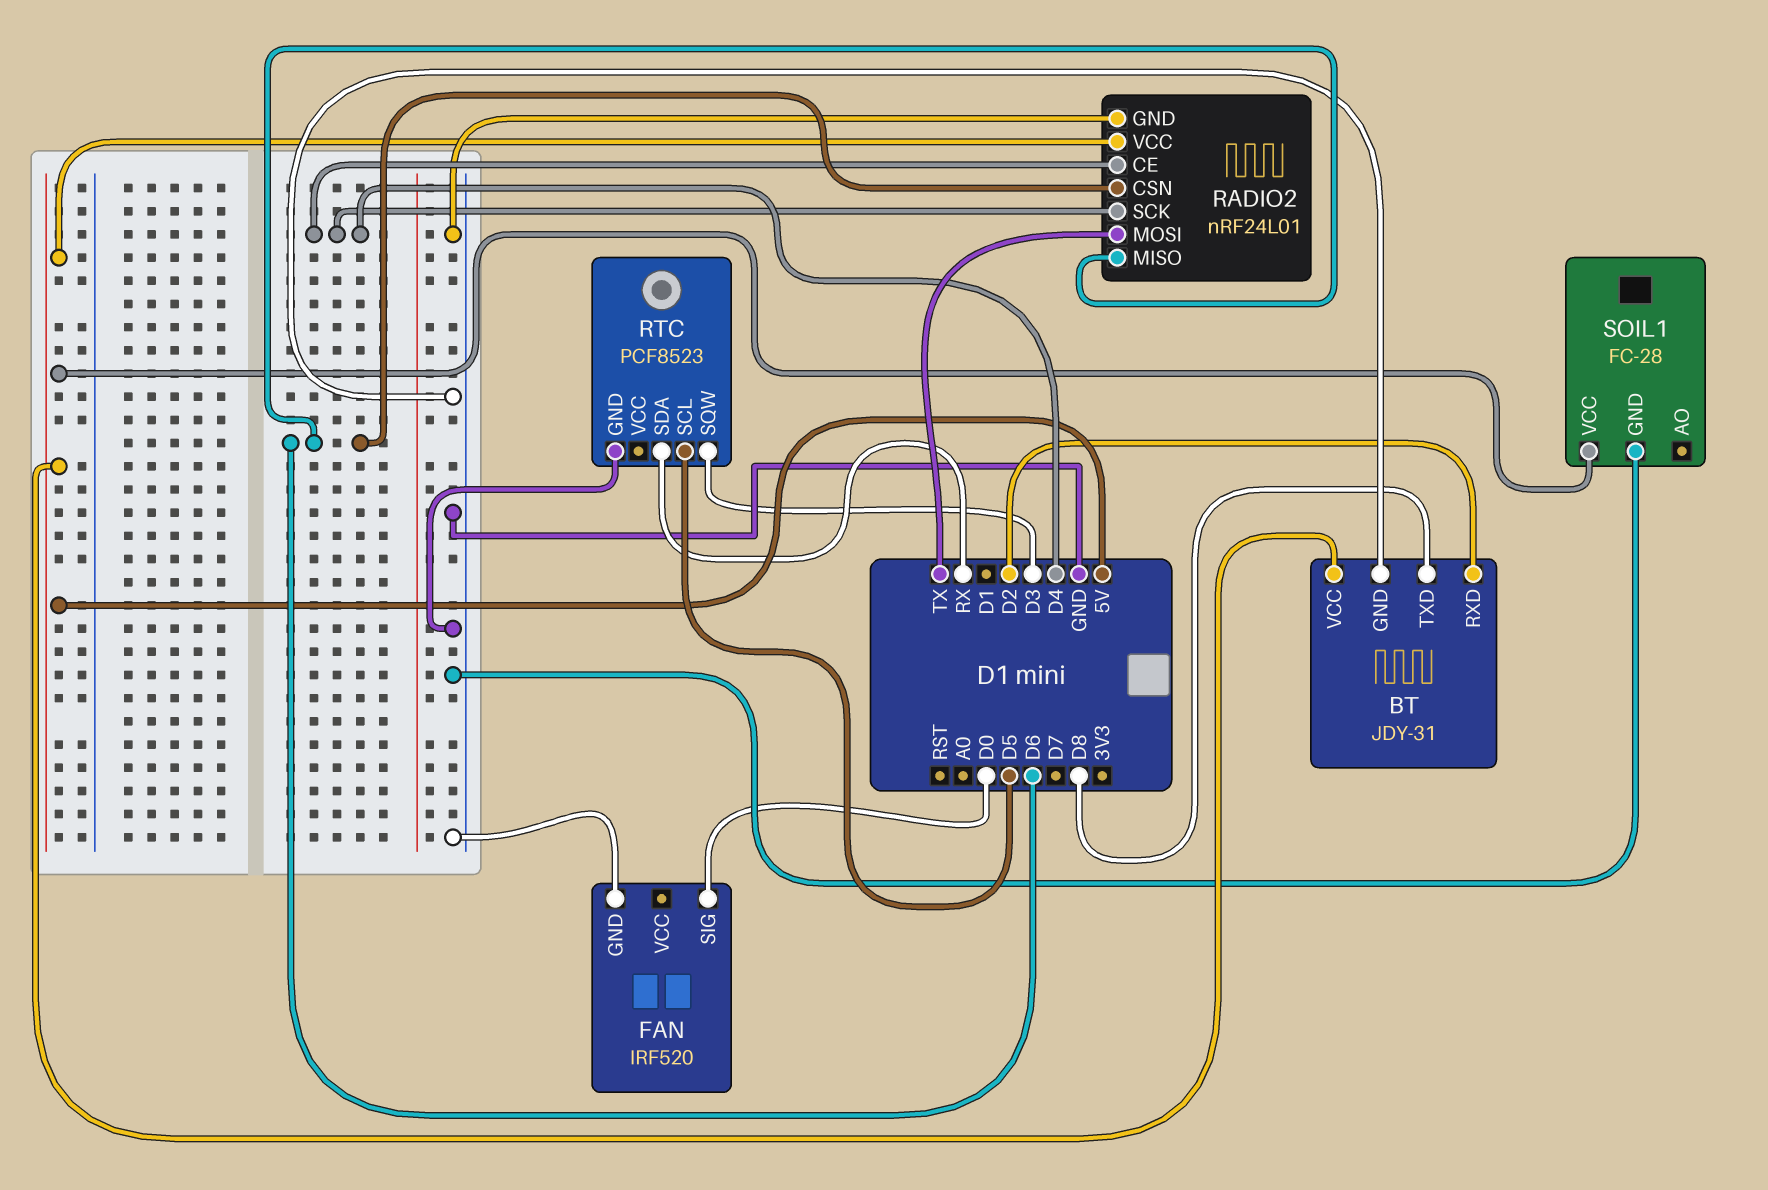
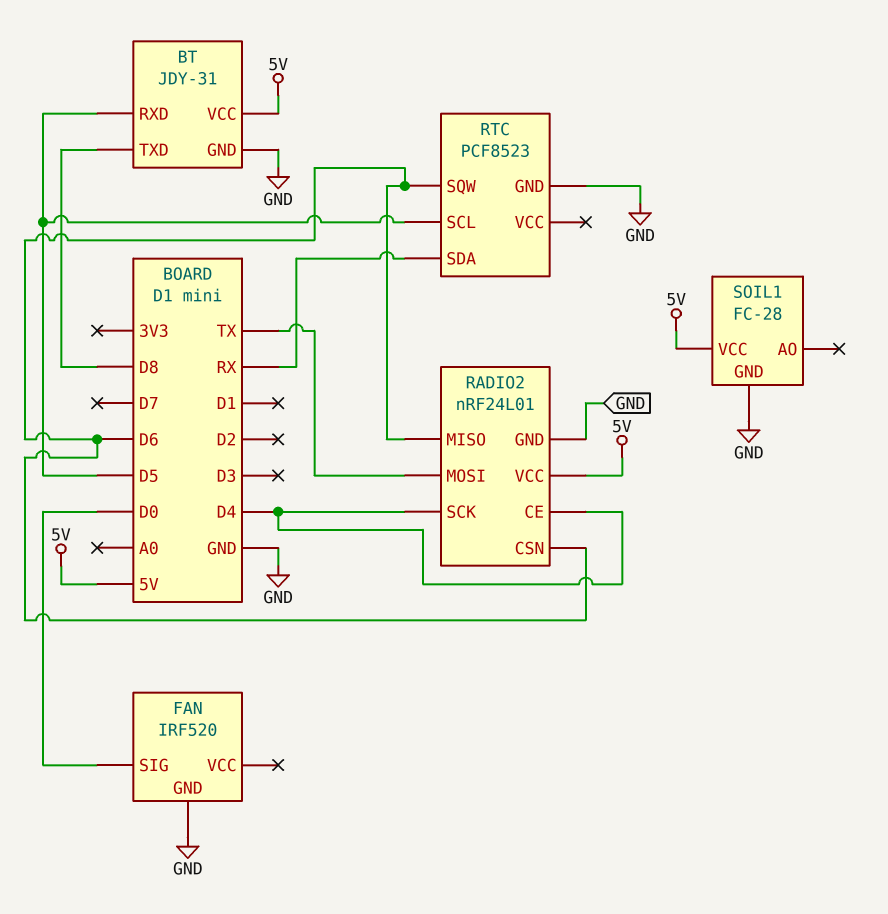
BT pin RXD: D2 -> D5
RTC pin SQW: D3 -> D6

